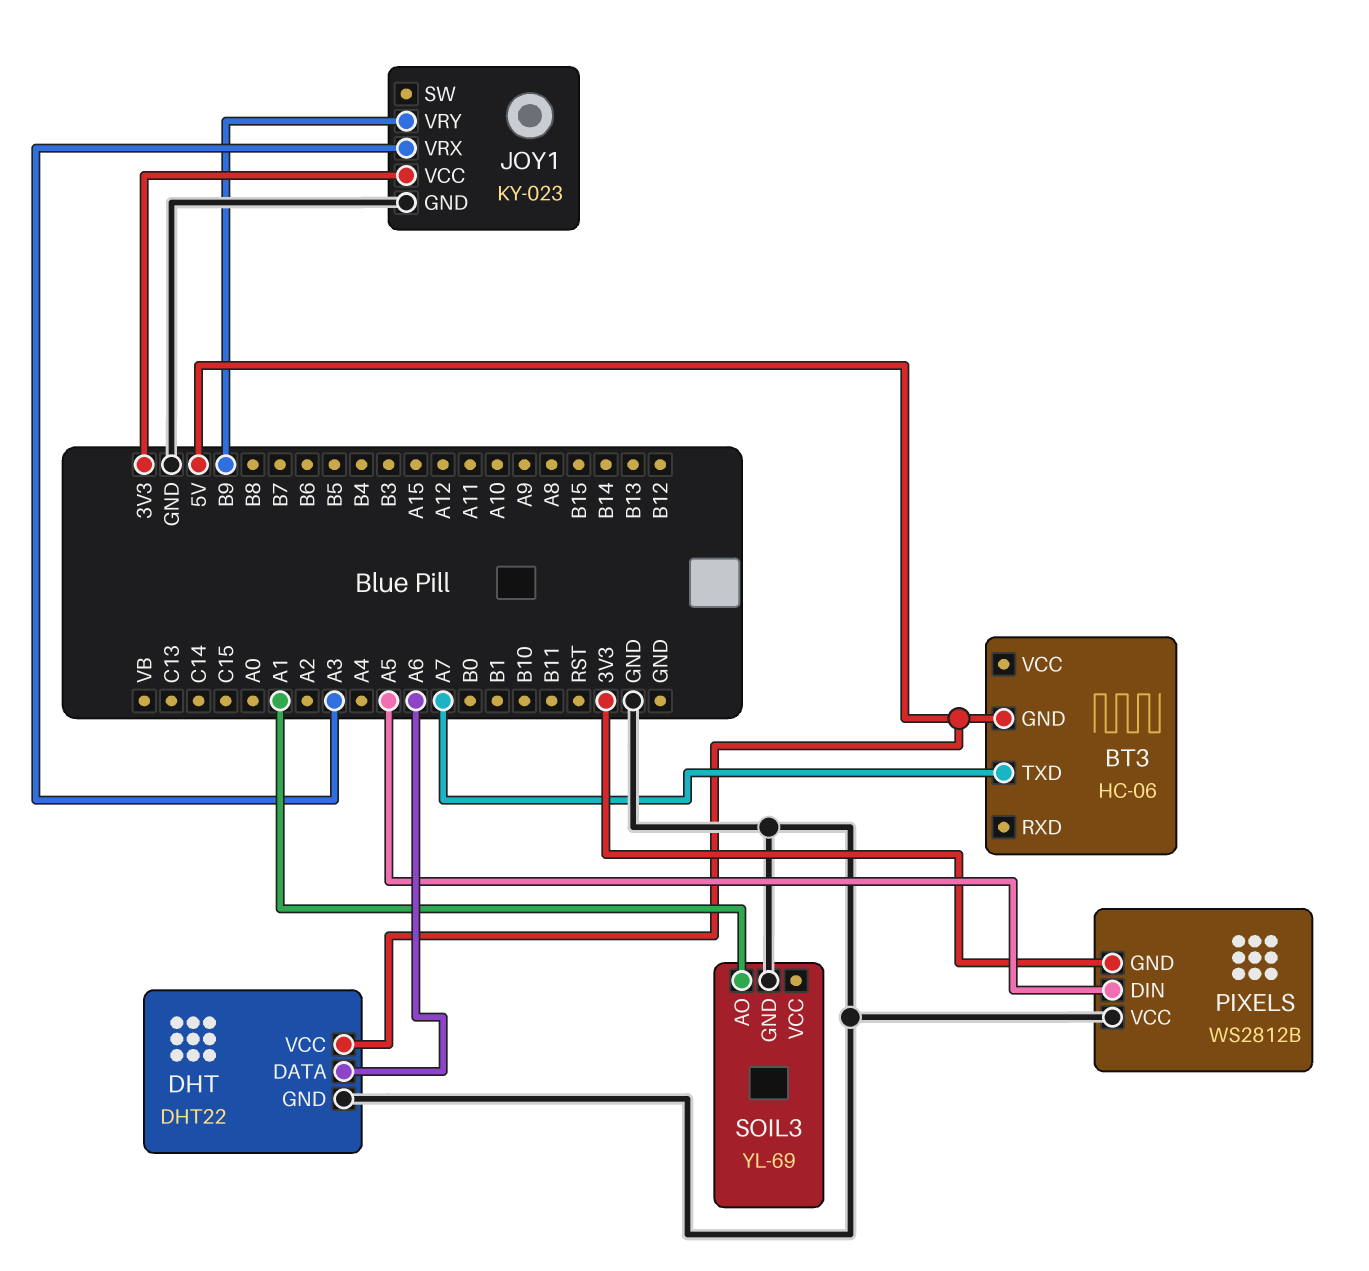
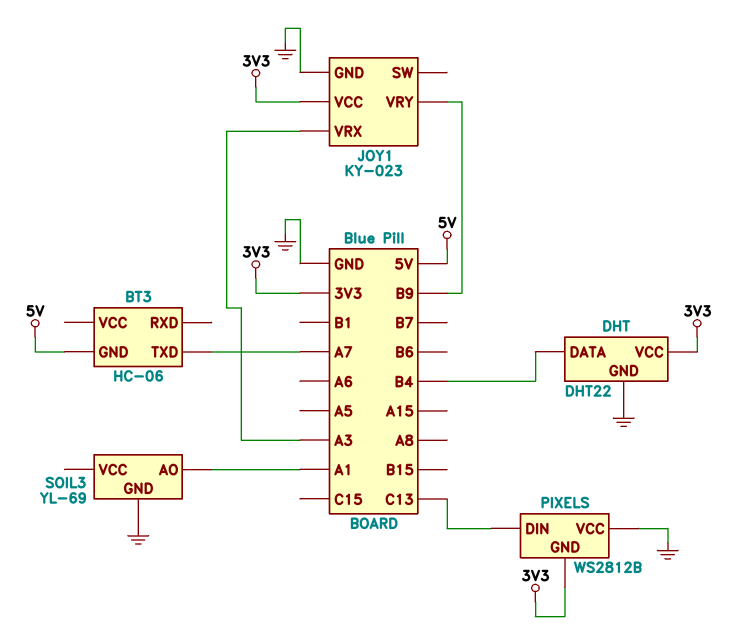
DHT pin DATA: A6 -> B4
DHT pin VCC: 5V -> 3V3
PIXELS pin DIN: A5 -> C13

